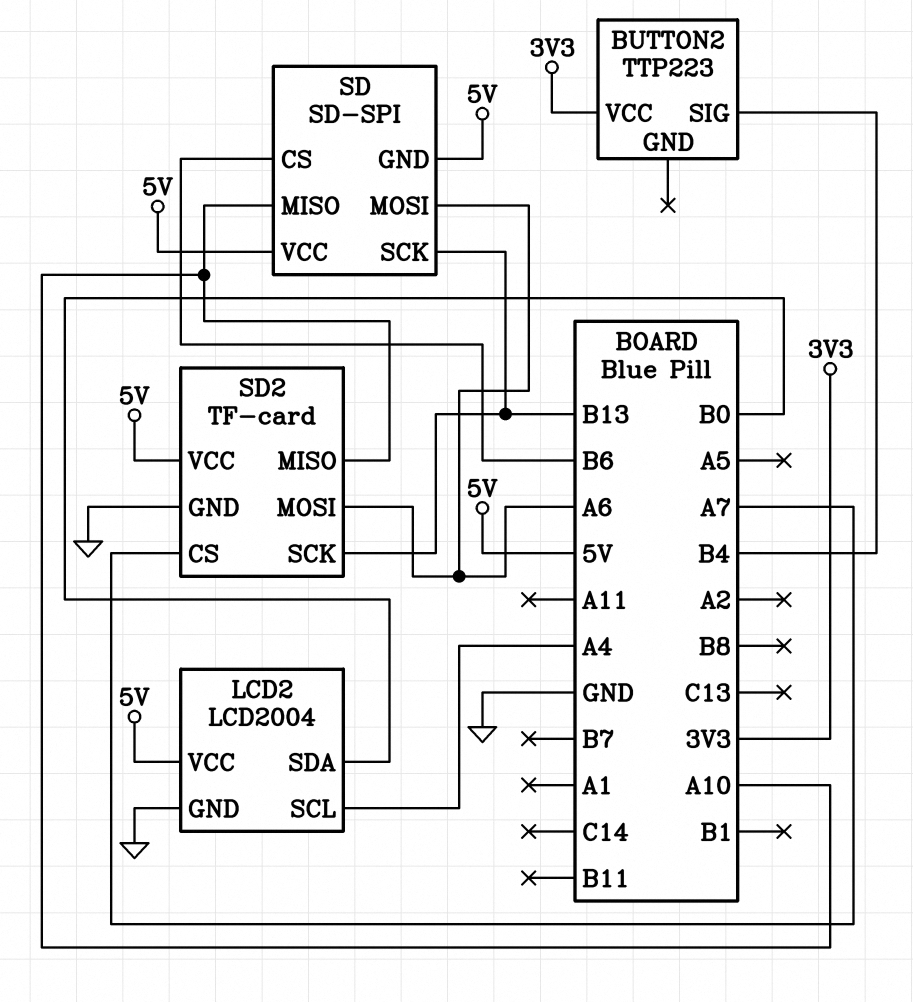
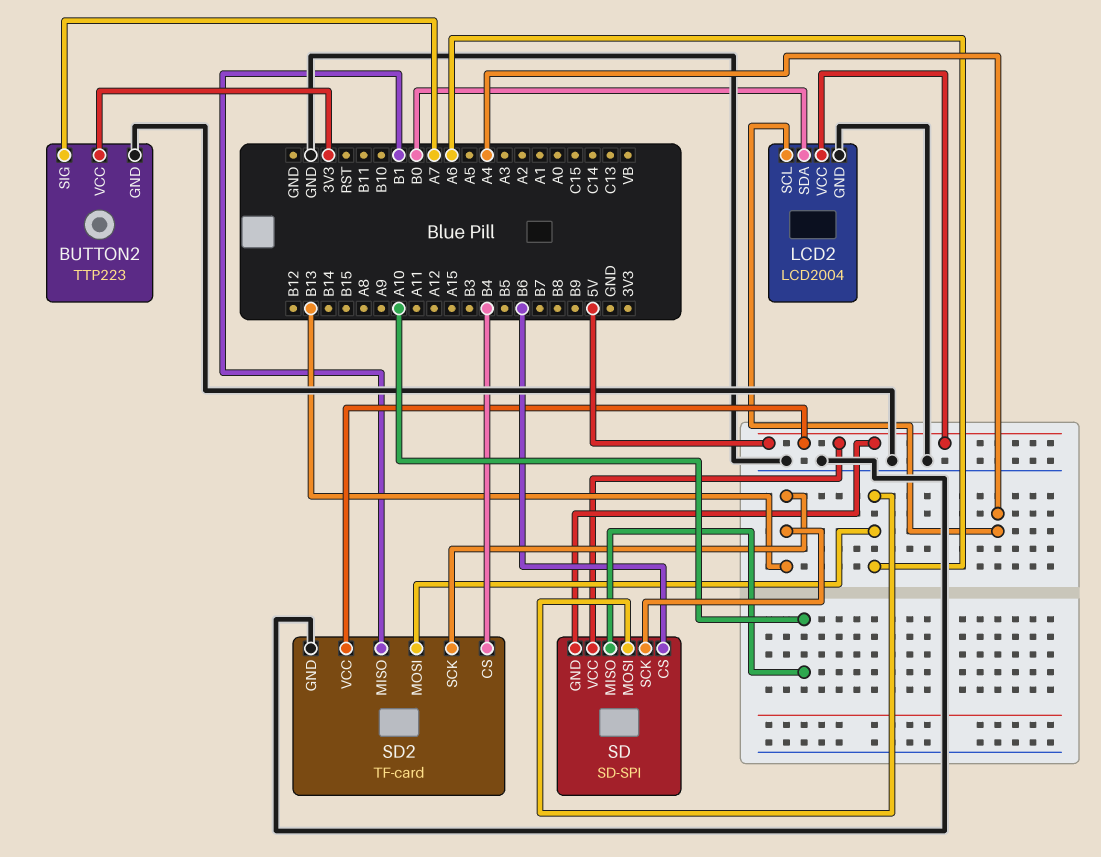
BUTTON2 pin GND: none -> GND
BUTTON2 pin SIG: B4 -> A7
SD2 pin CS: A7 -> B4
SD2 pin MISO: A10 -> B1

